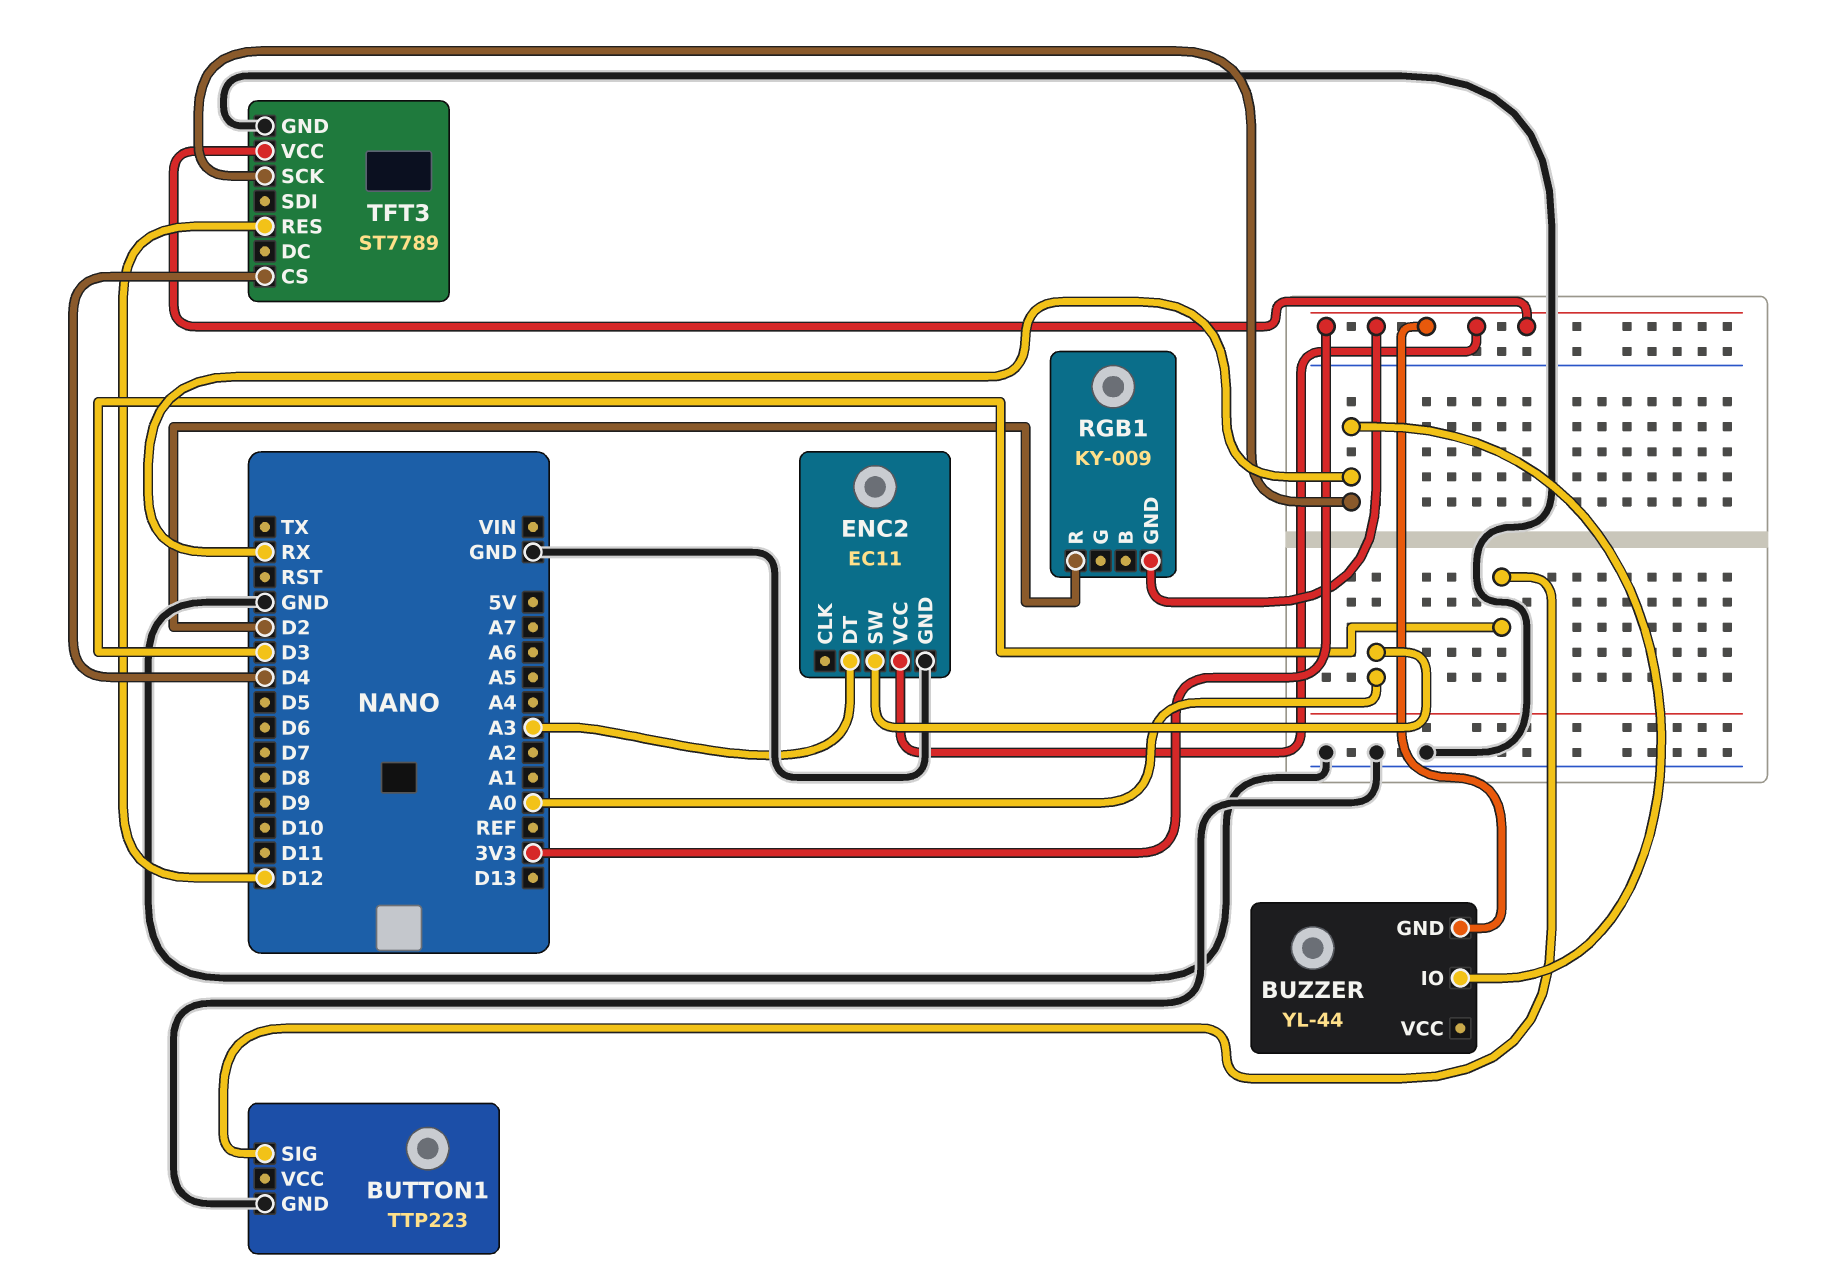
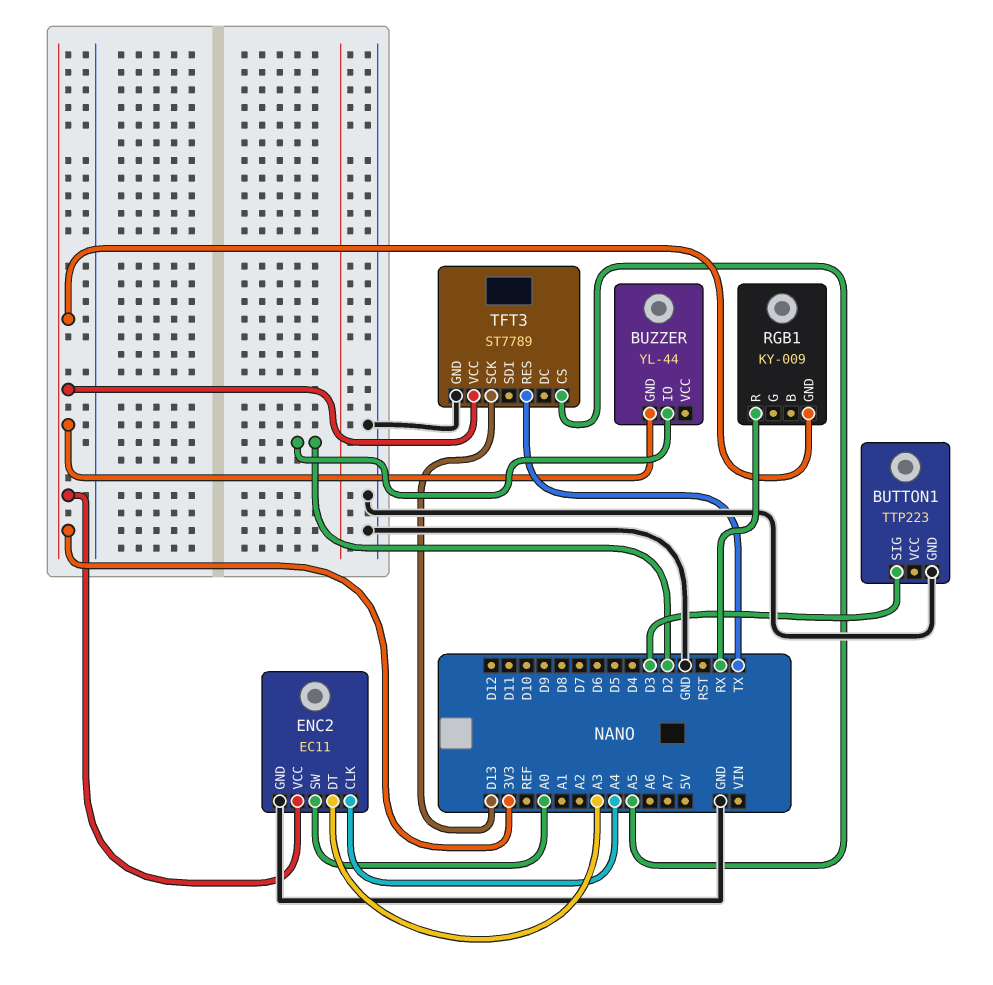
BUZZER pin IO: RX -> D2
ENC2 pin CLK: none -> A4
RGB1 pin R: D2 -> RX
TFT3 pin CS: D4 -> A5
TFT3 pin RES: D12 -> TX
TFT3 pin SCK: RX -> D13

